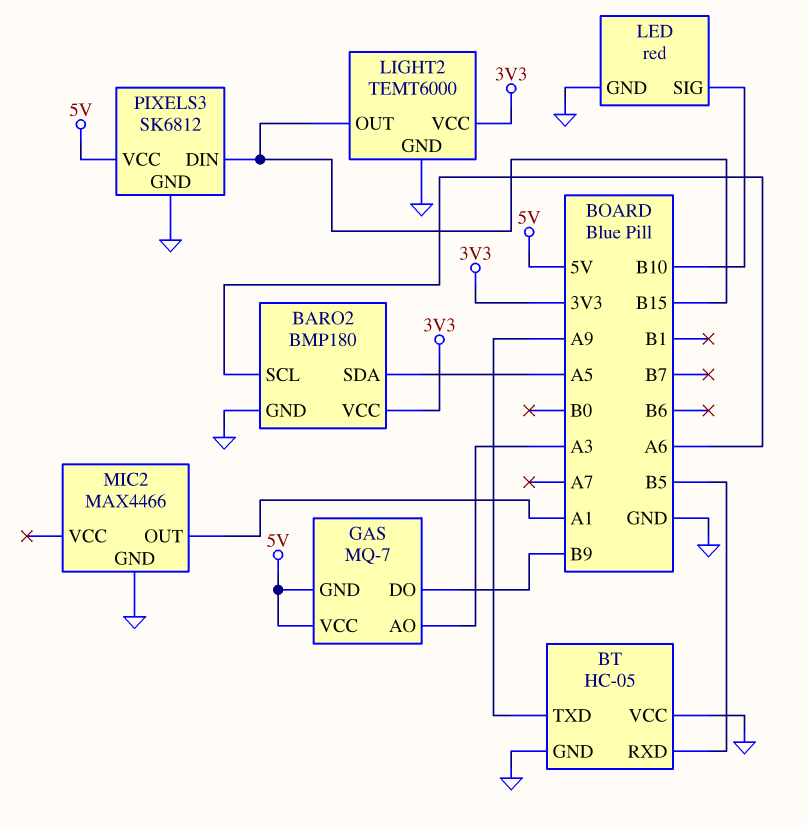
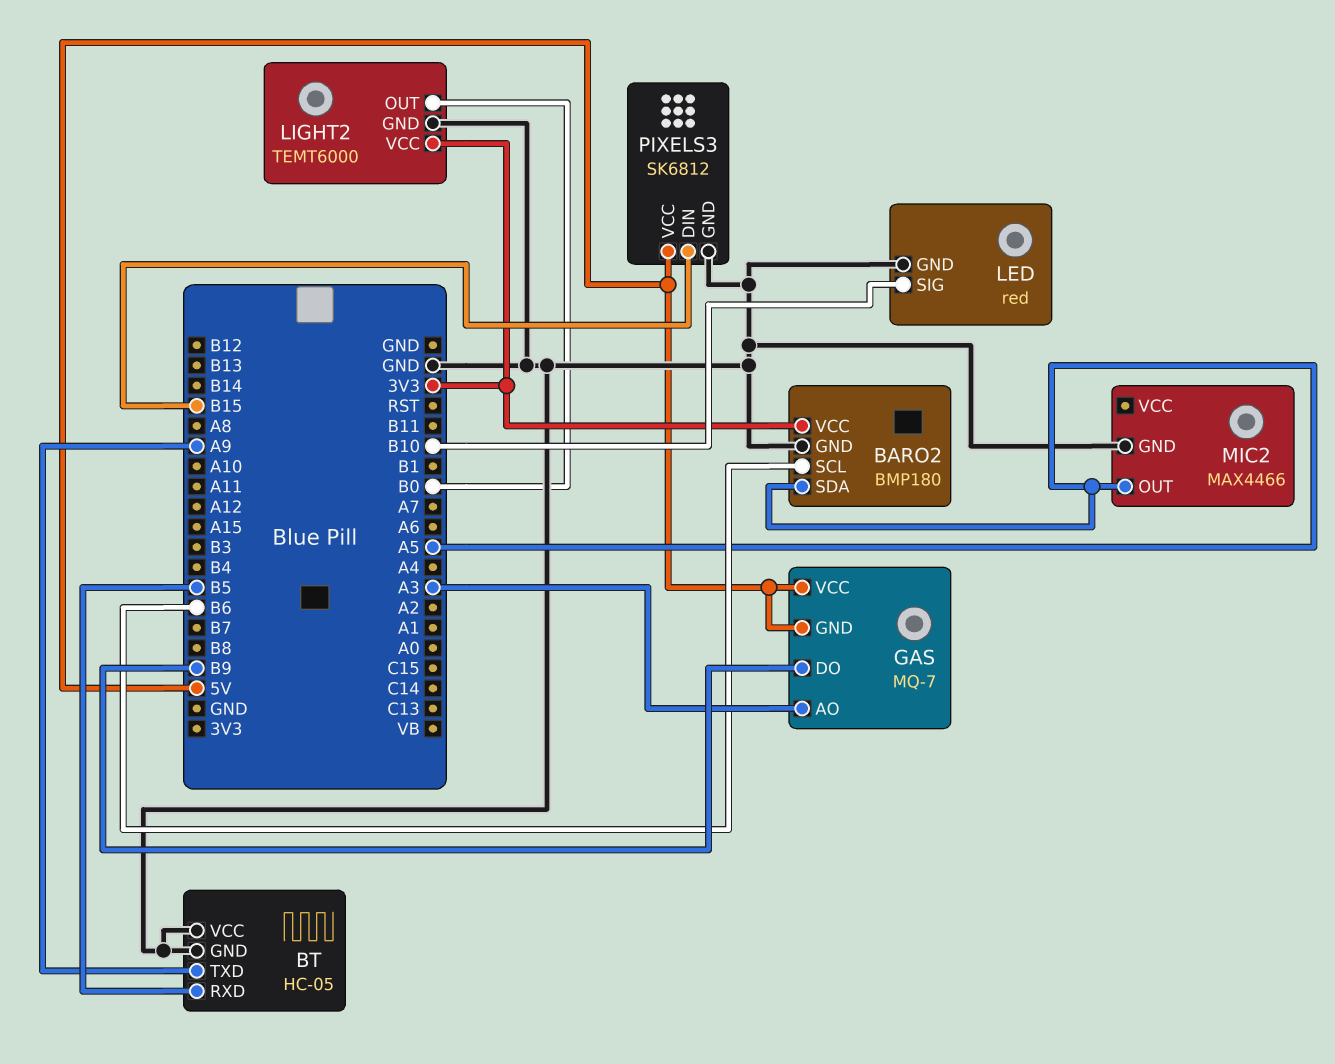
BARO2 pin SCL: A6 -> B6
LIGHT2 pin OUT: B15 -> B0
MIC2 pin OUT: A1 -> A5

